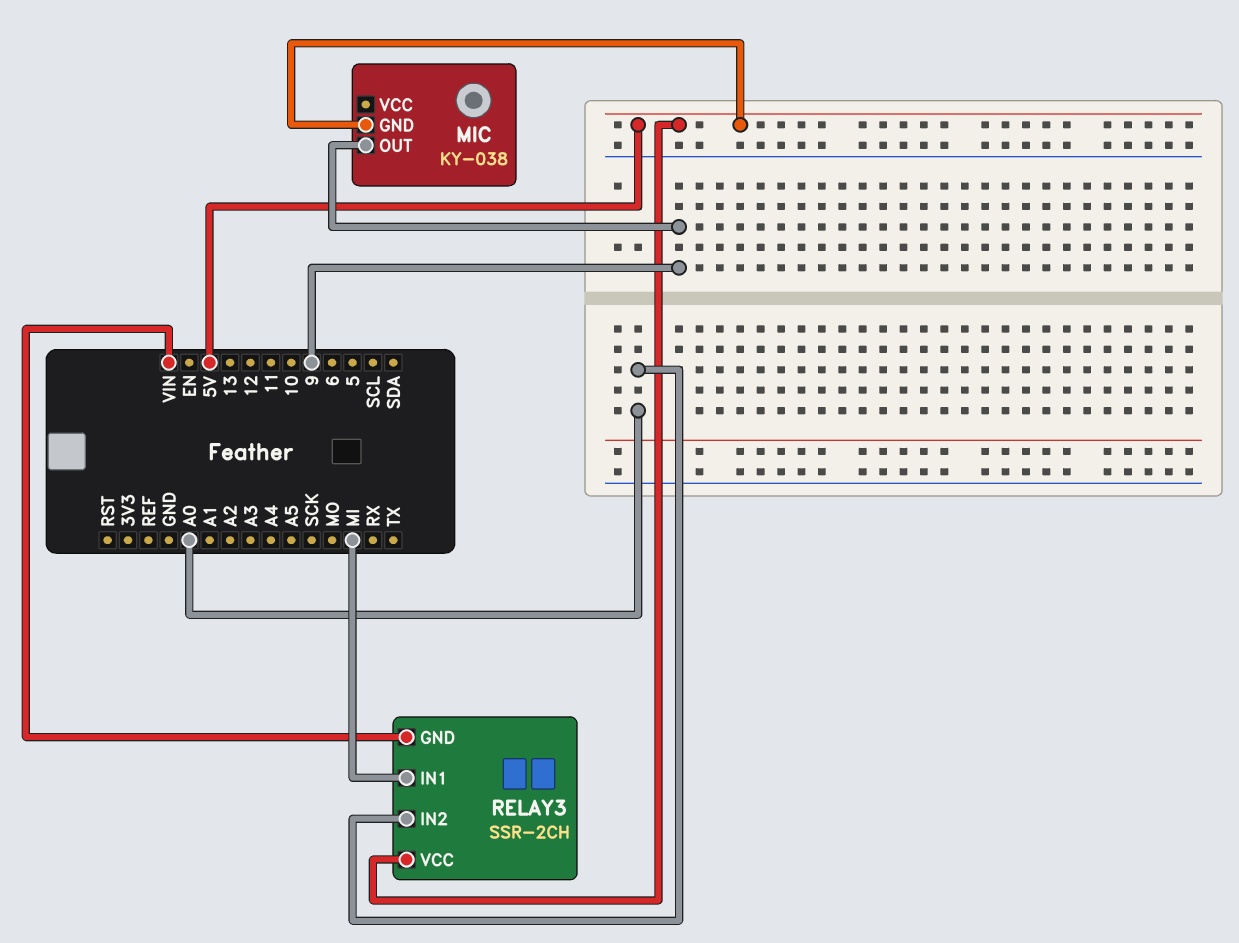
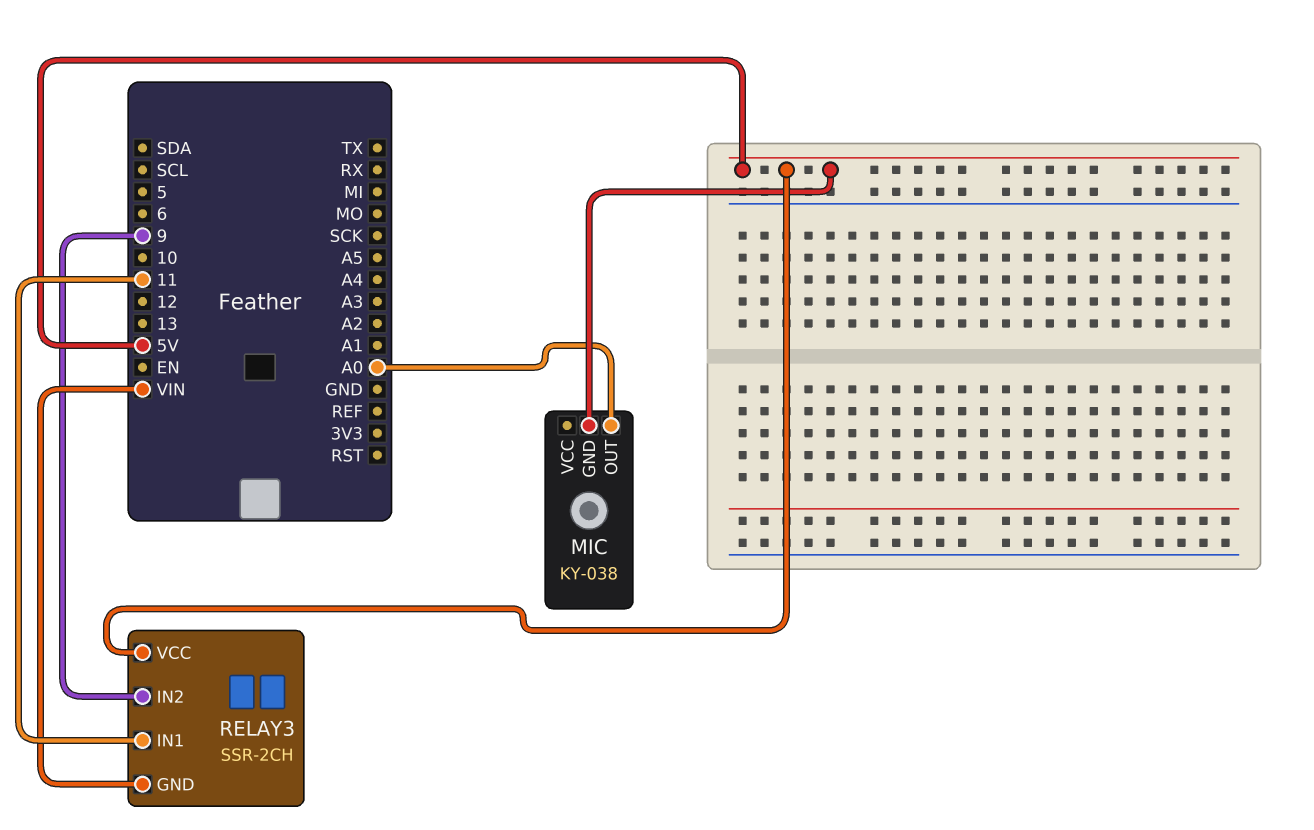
MIC pin OUT: 9 -> A0
RELAY3 pin IN1: MI -> 11
RELAY3 pin IN2: A0 -> 9

